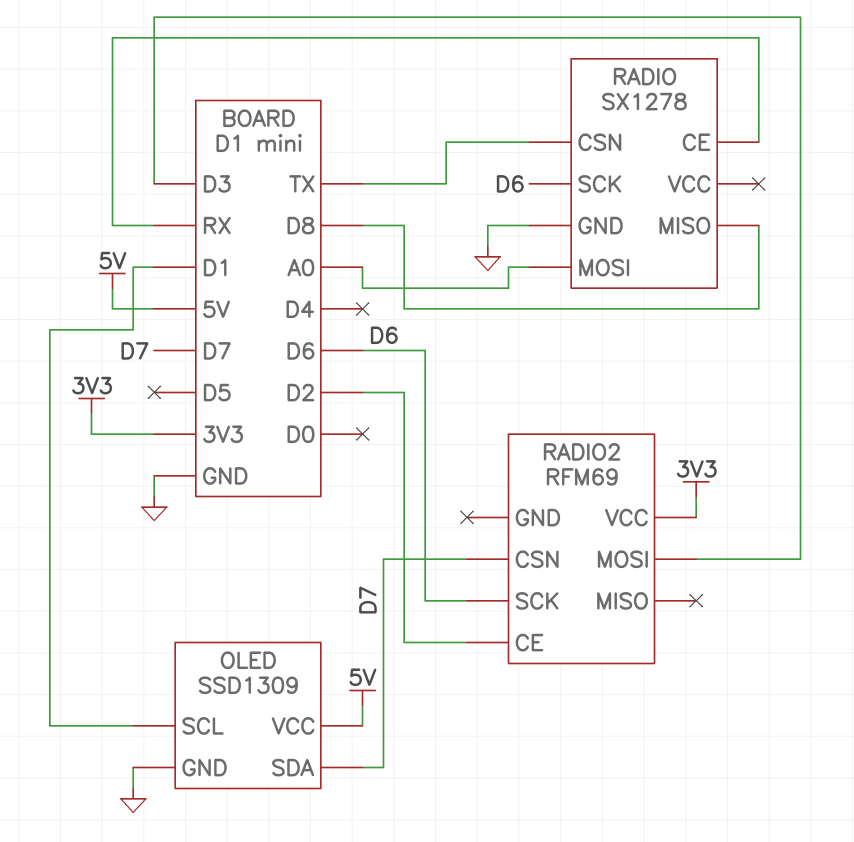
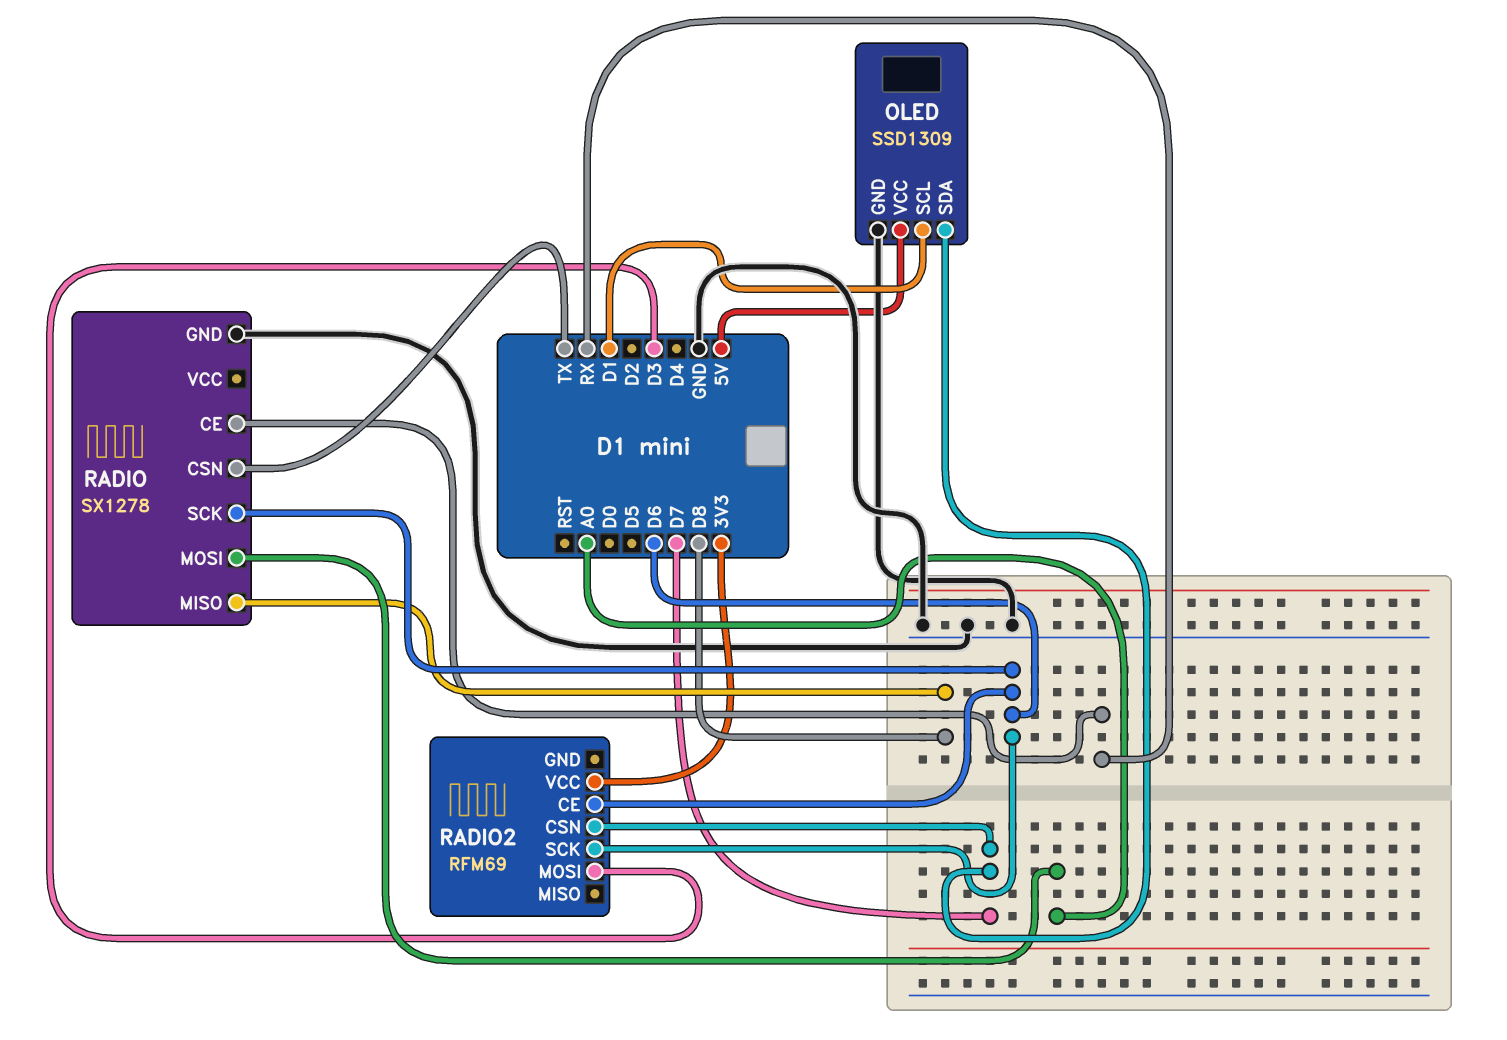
RADIO2 pin CE: D2 -> D6

